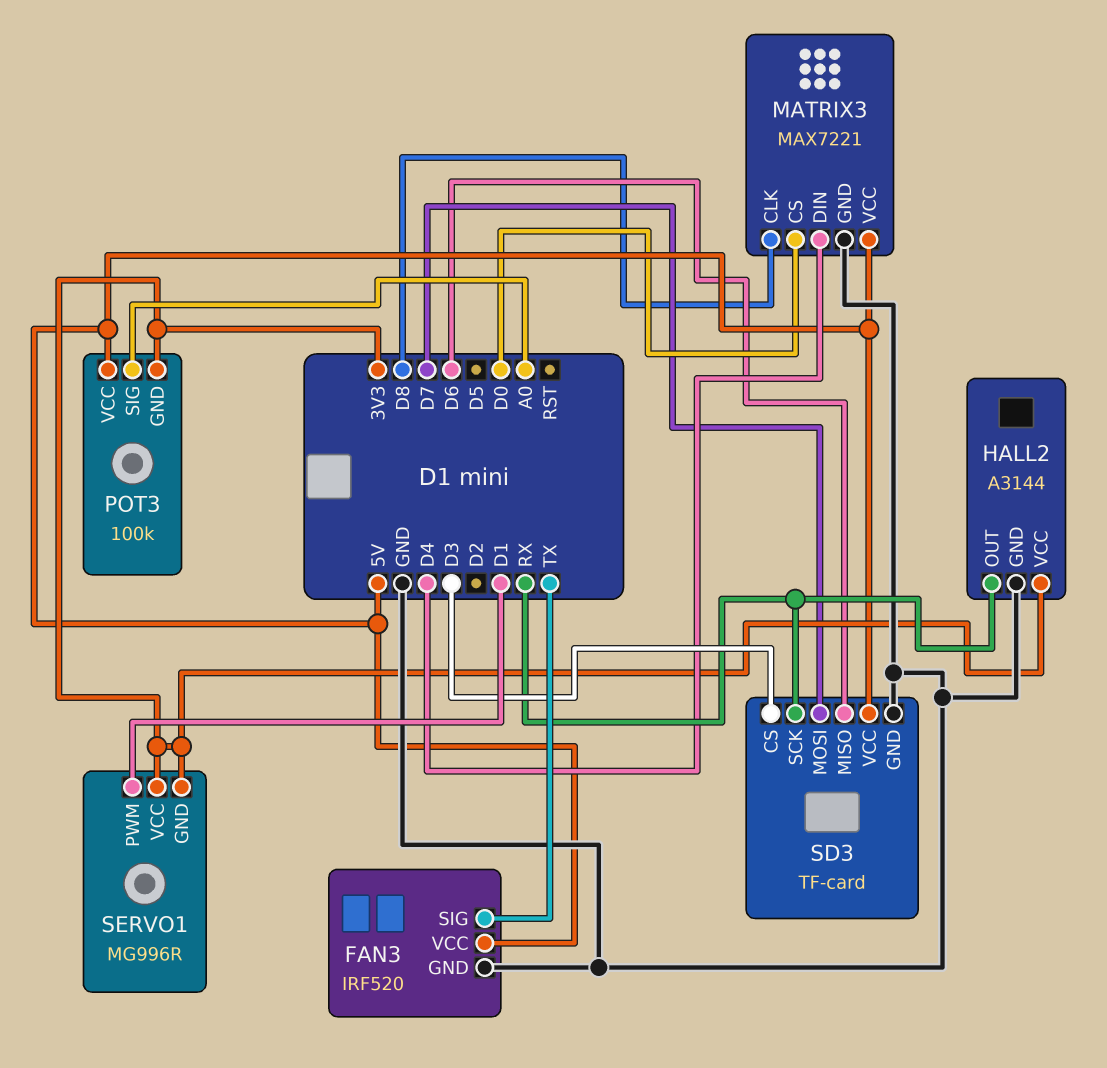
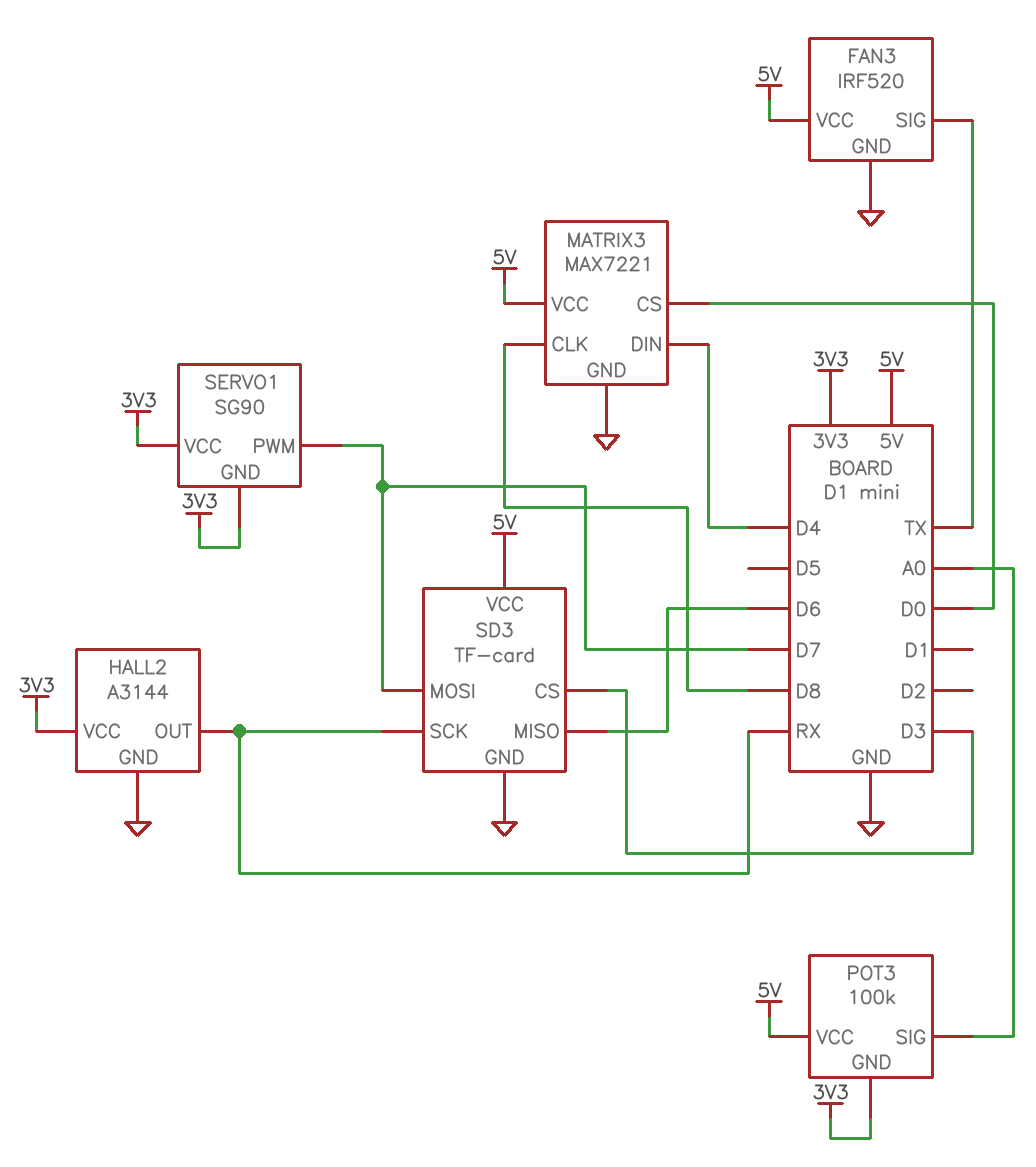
SERVO1: MG996R -> SG90
SERVO1 pin PWM: D1 -> D7

